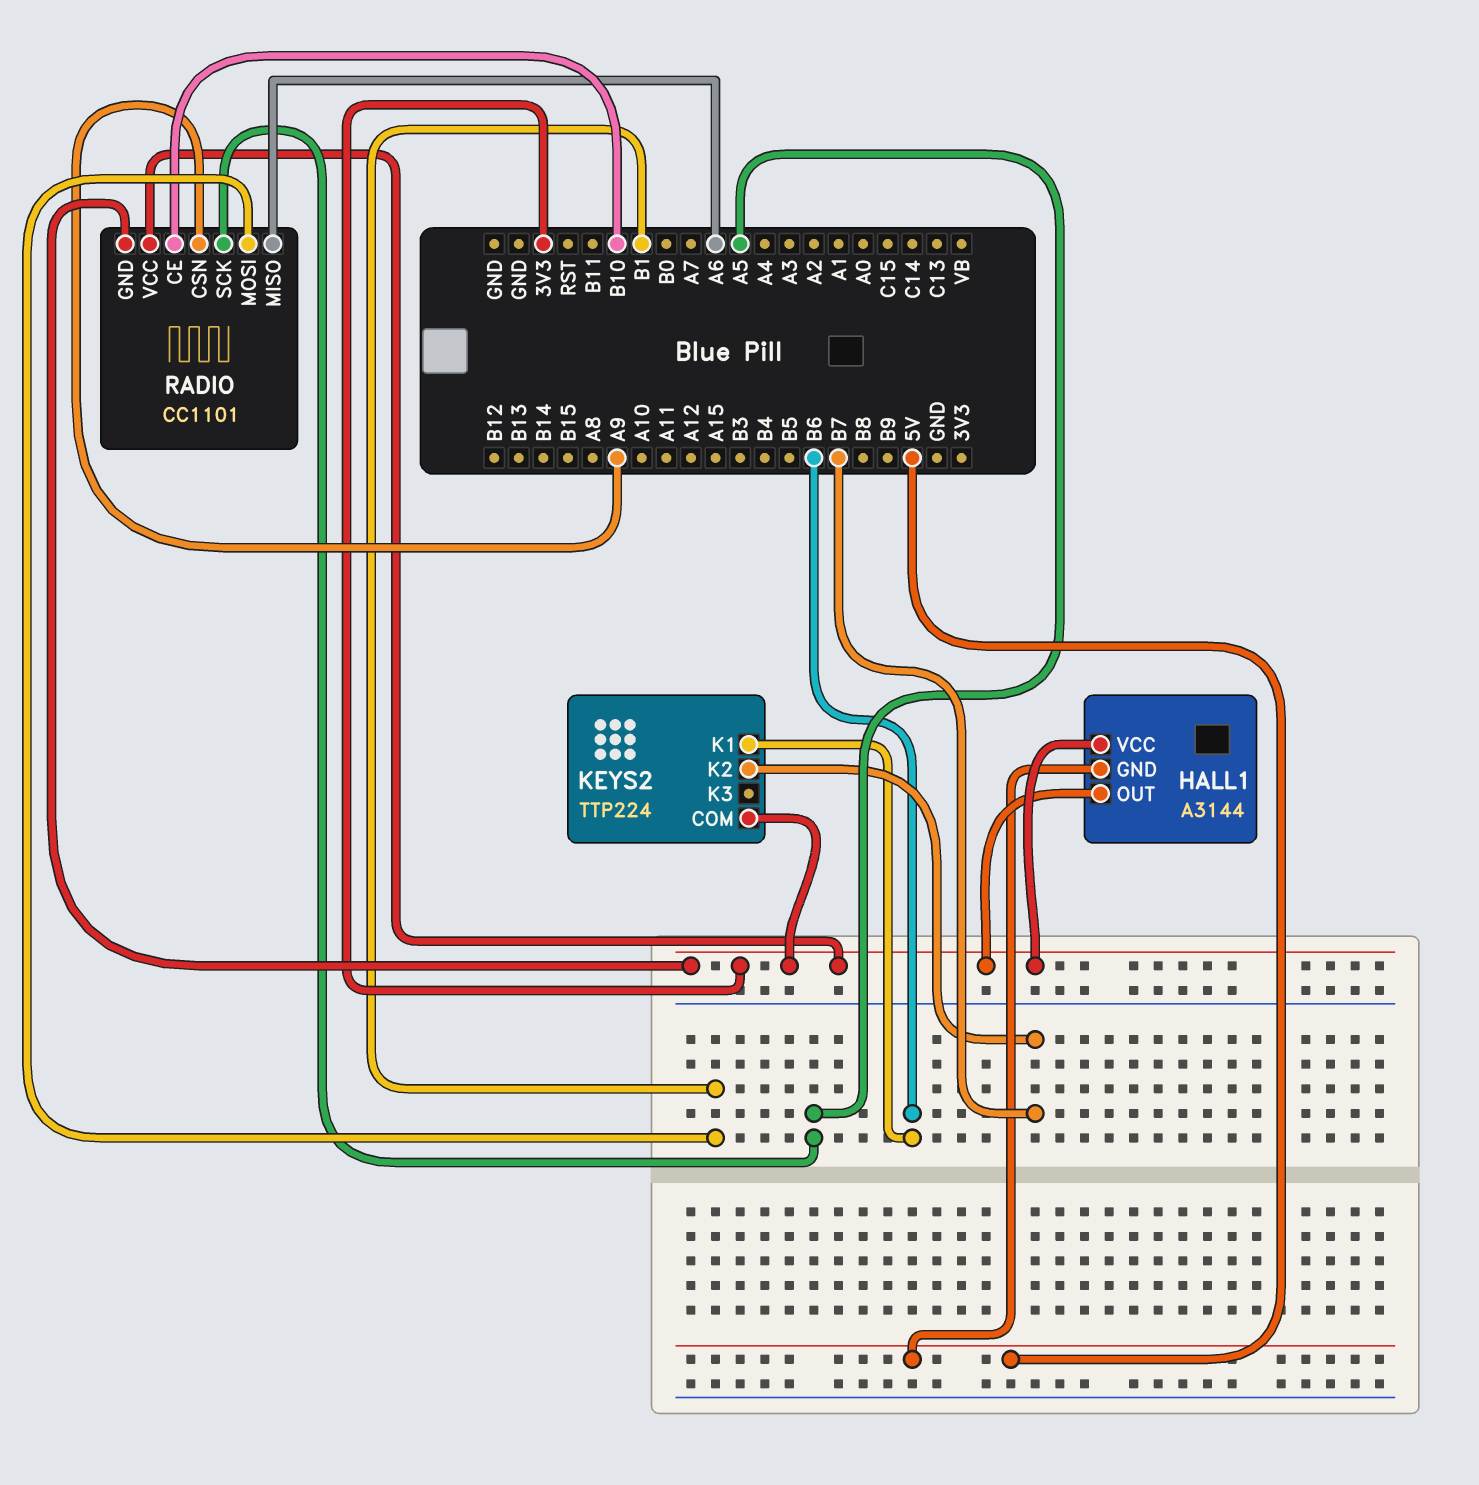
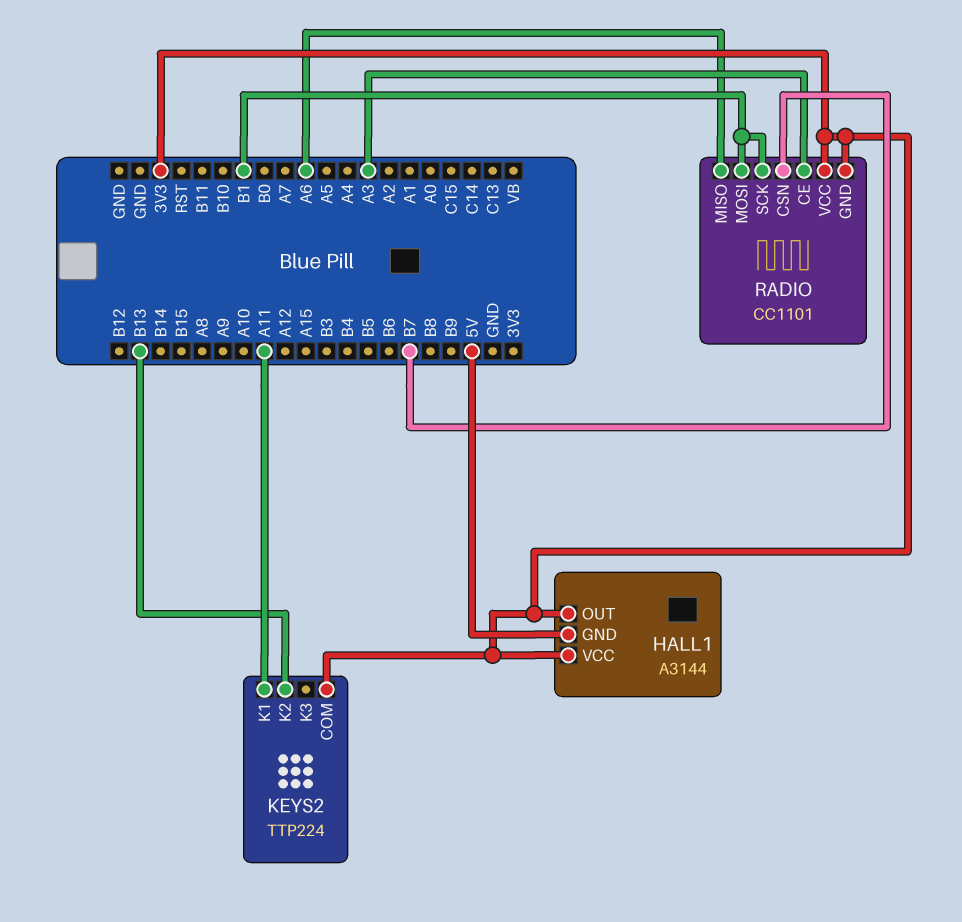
KEYS2 pin K1: B6 -> A11
KEYS2 pin K2: B7 -> B13
RADIO pin CE: B10 -> A3
RADIO pin CSN: A9 -> B7
RADIO pin SCK: A5 -> B1

